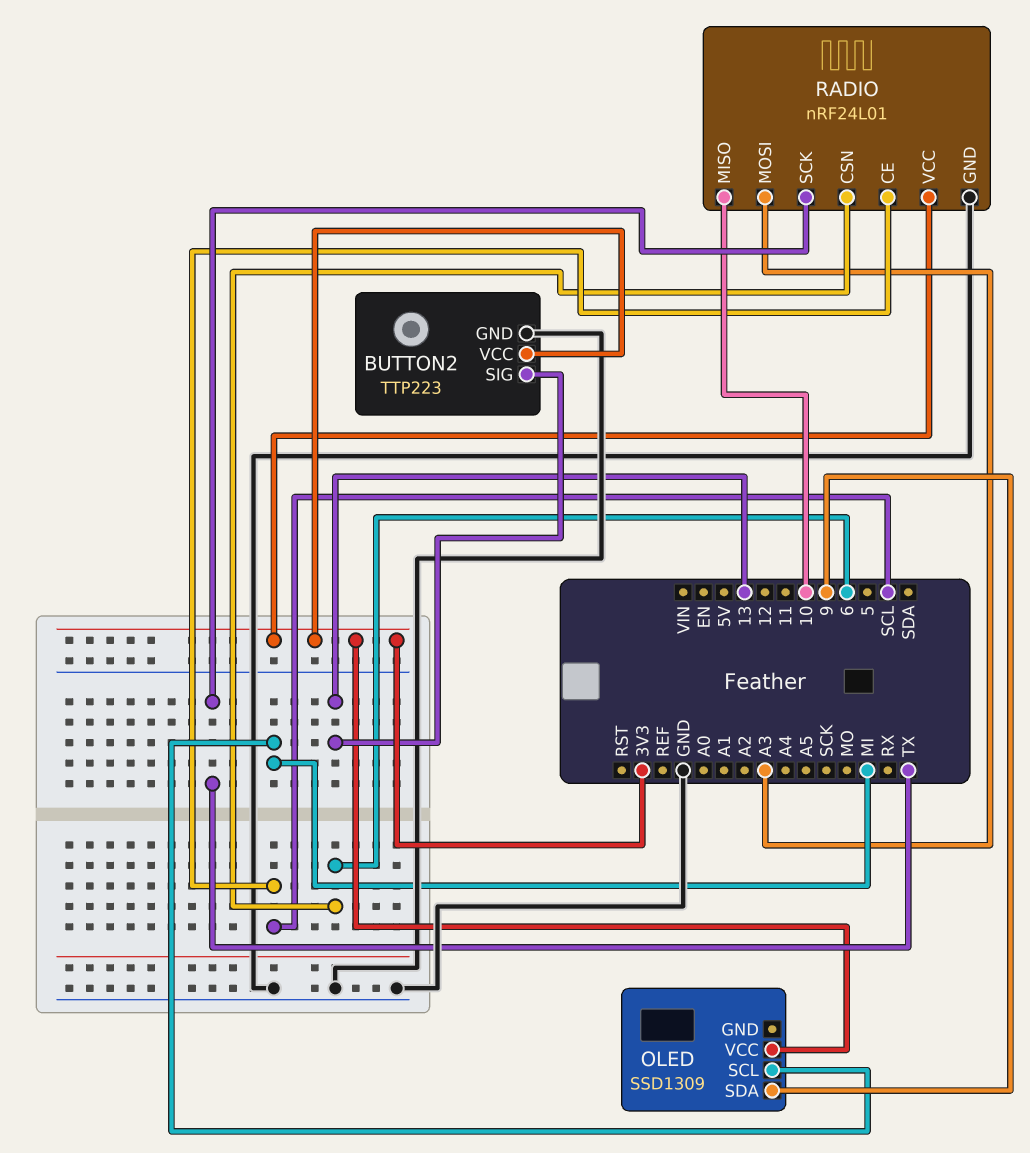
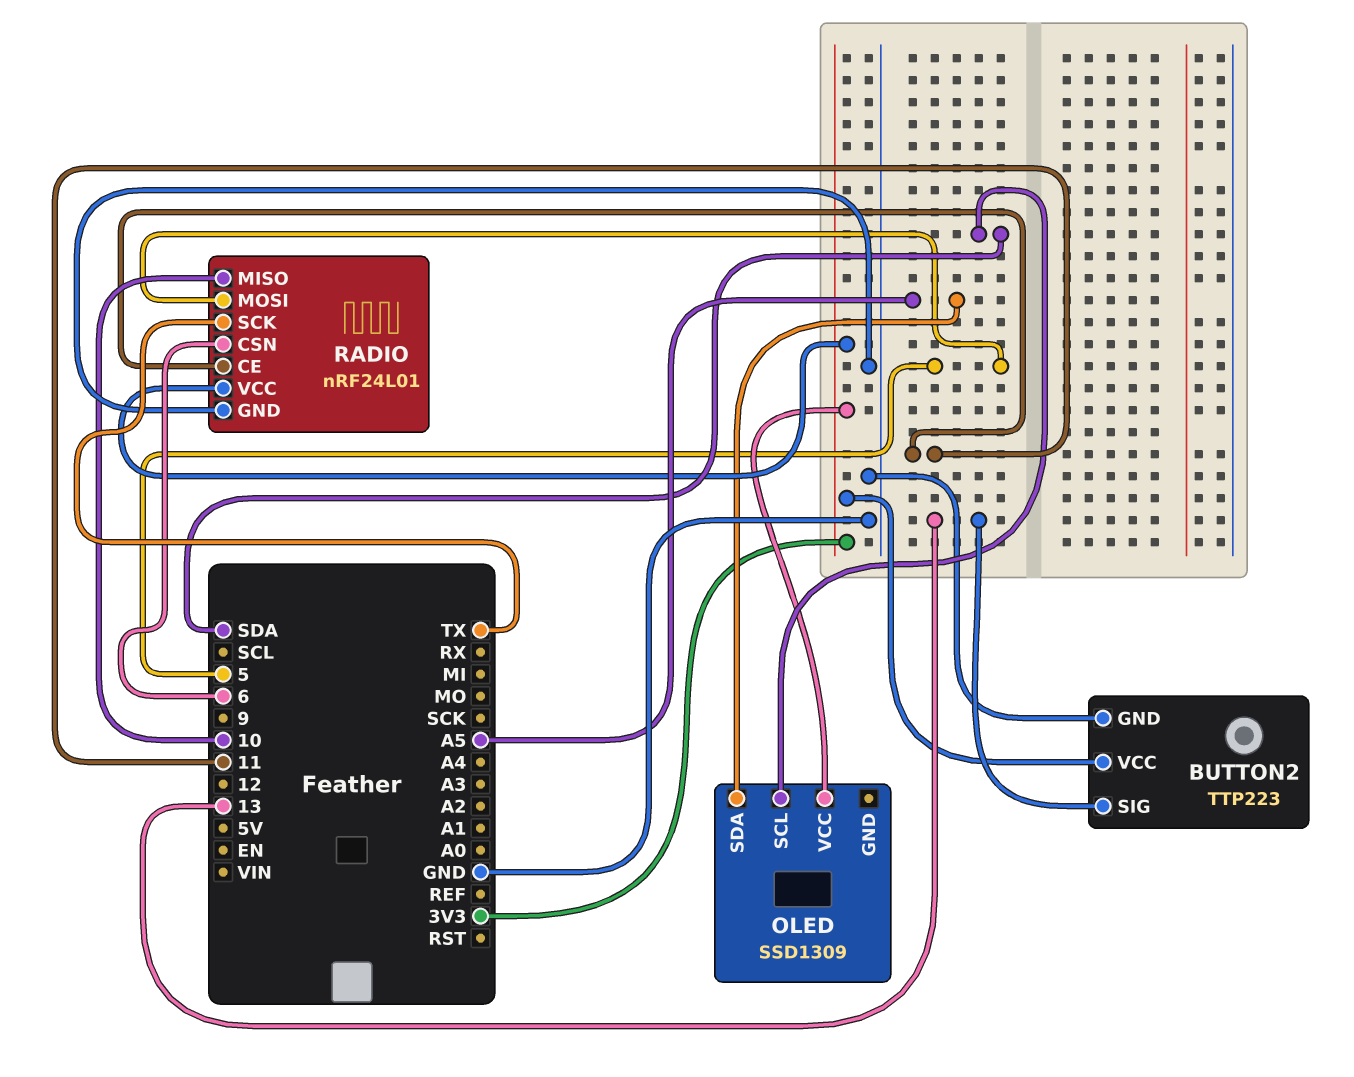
OLED pin SCL: MI -> SDA
OLED pin SDA: 9 -> A5
RADIO pin CE: SCL -> 11
RADIO pin MOSI: A3 -> 5

